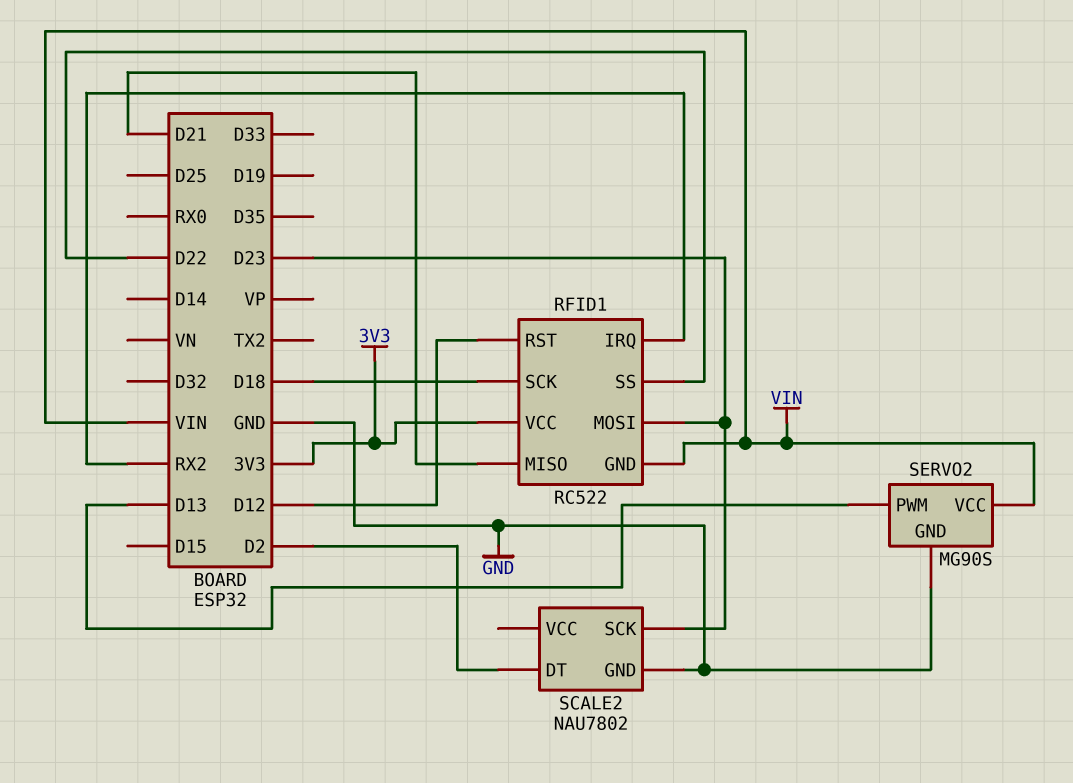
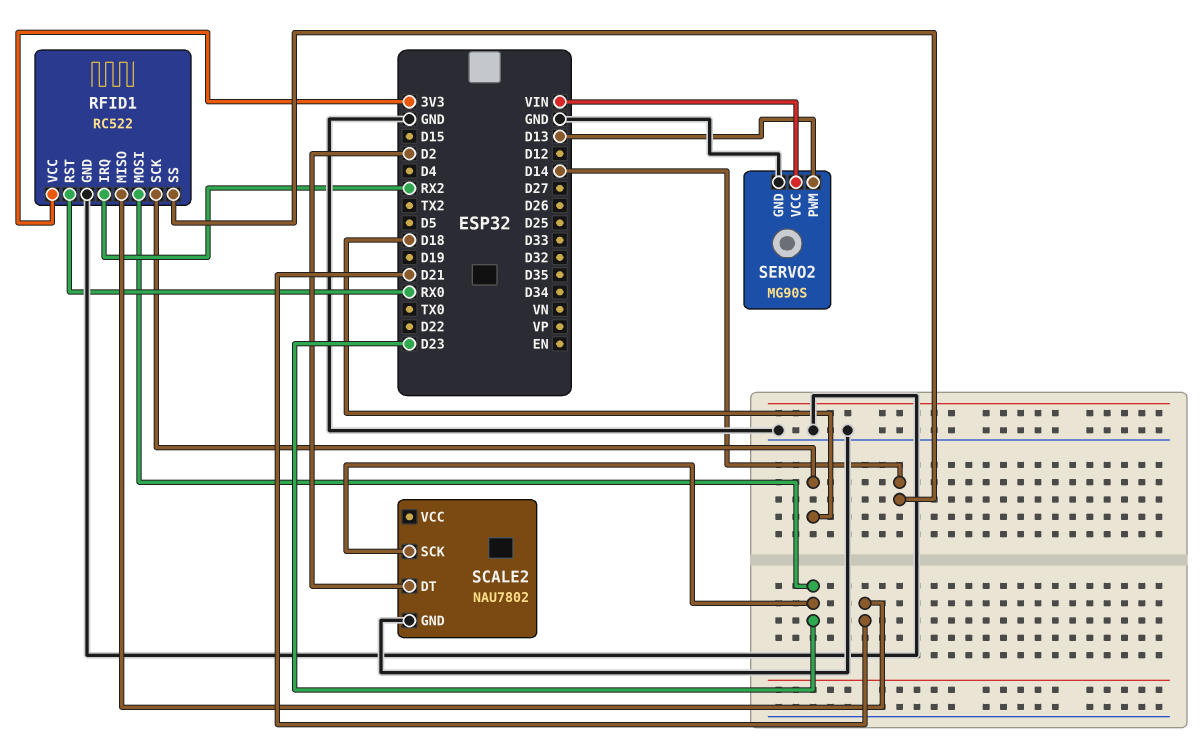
RFID1 pin GND: VIN -> GND
RFID1 pin RST: D12 -> RX0
RFID1 pin SS: D22 -> D14

